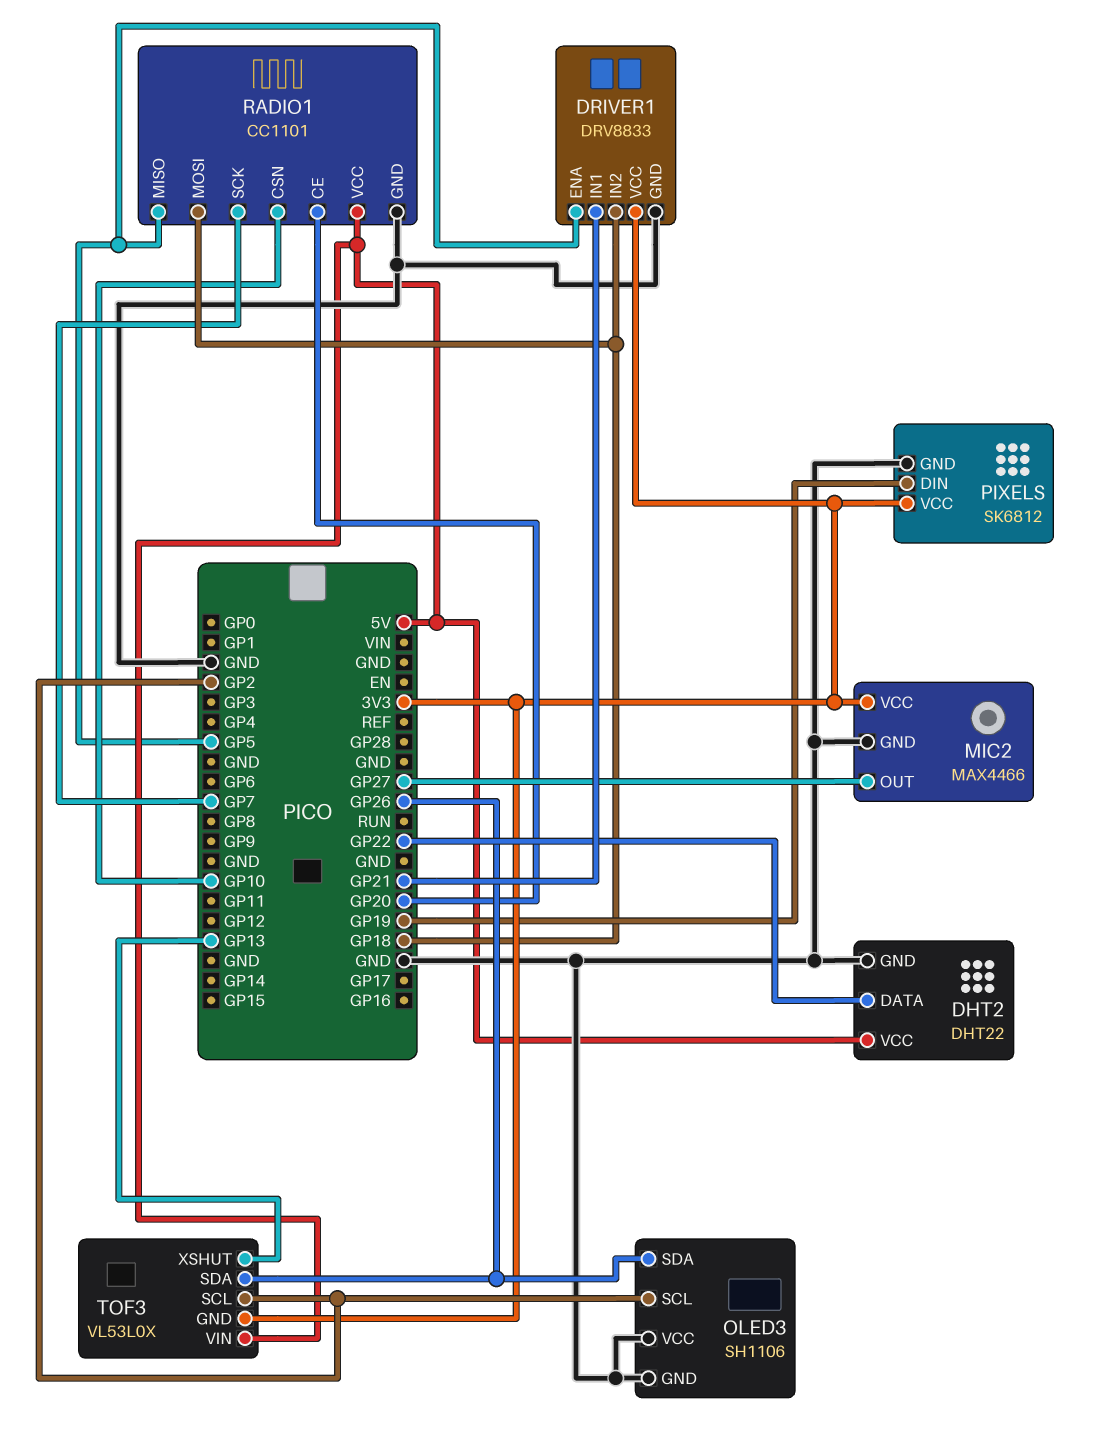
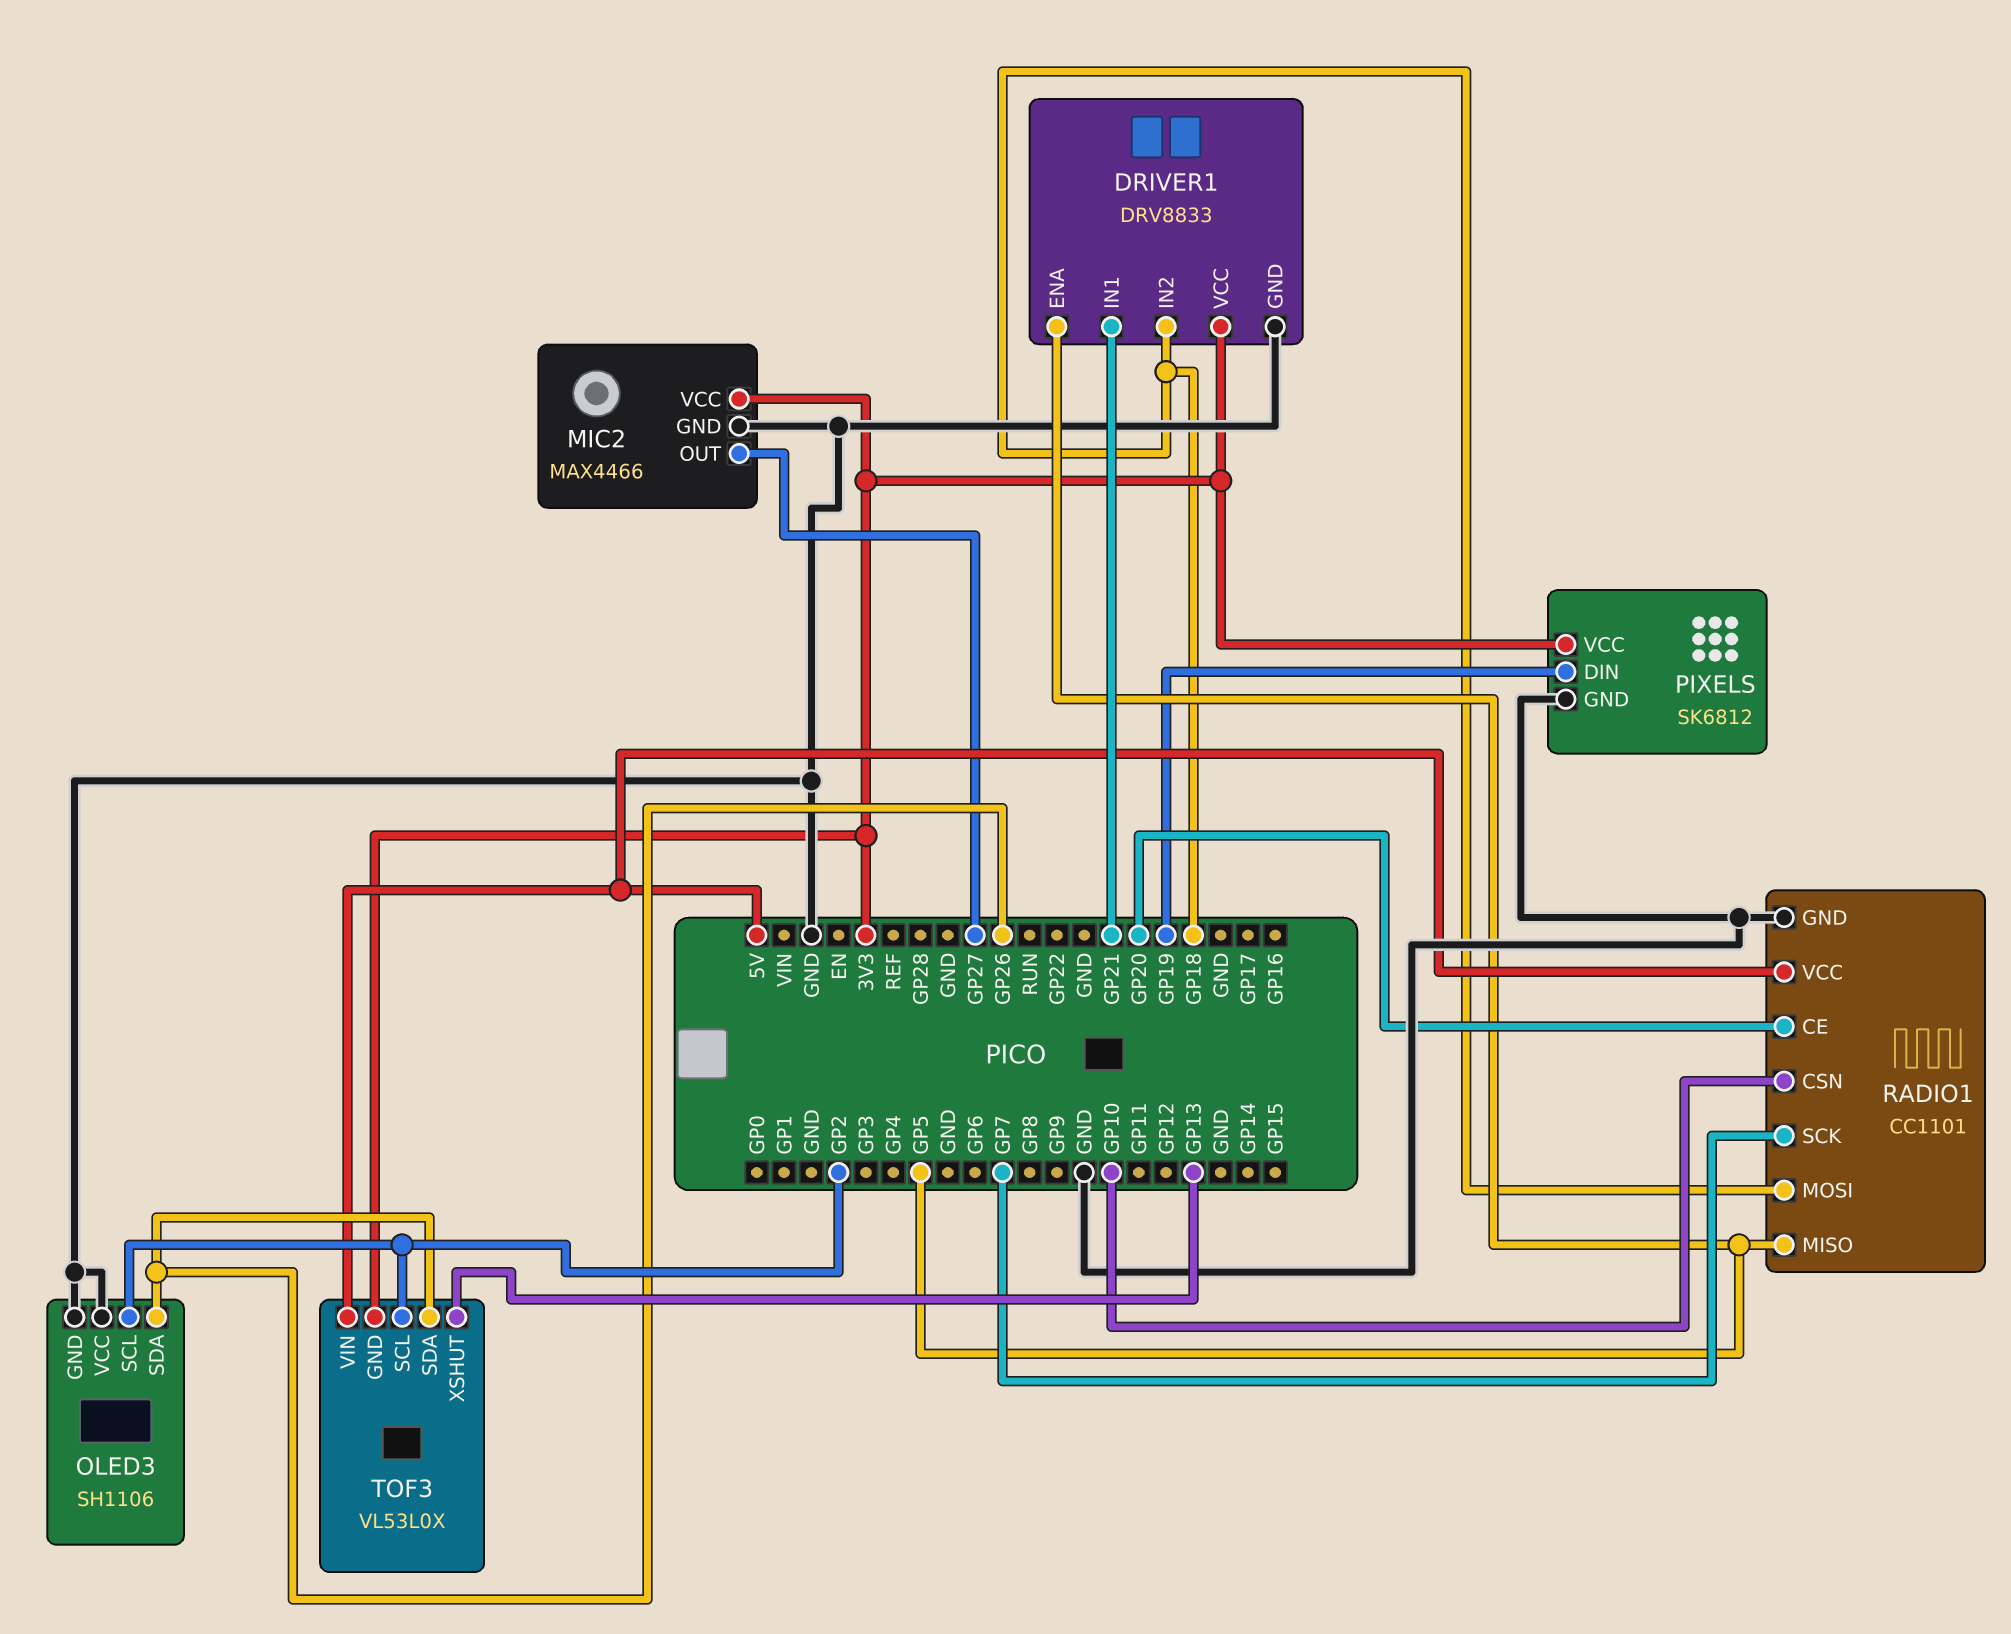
DHT2: DHT22 -> none
DHT2 pin DATA: GP22 -> none
DHT2 pin GND: GND -> none
DHT2 pin VCC: 5V -> none

